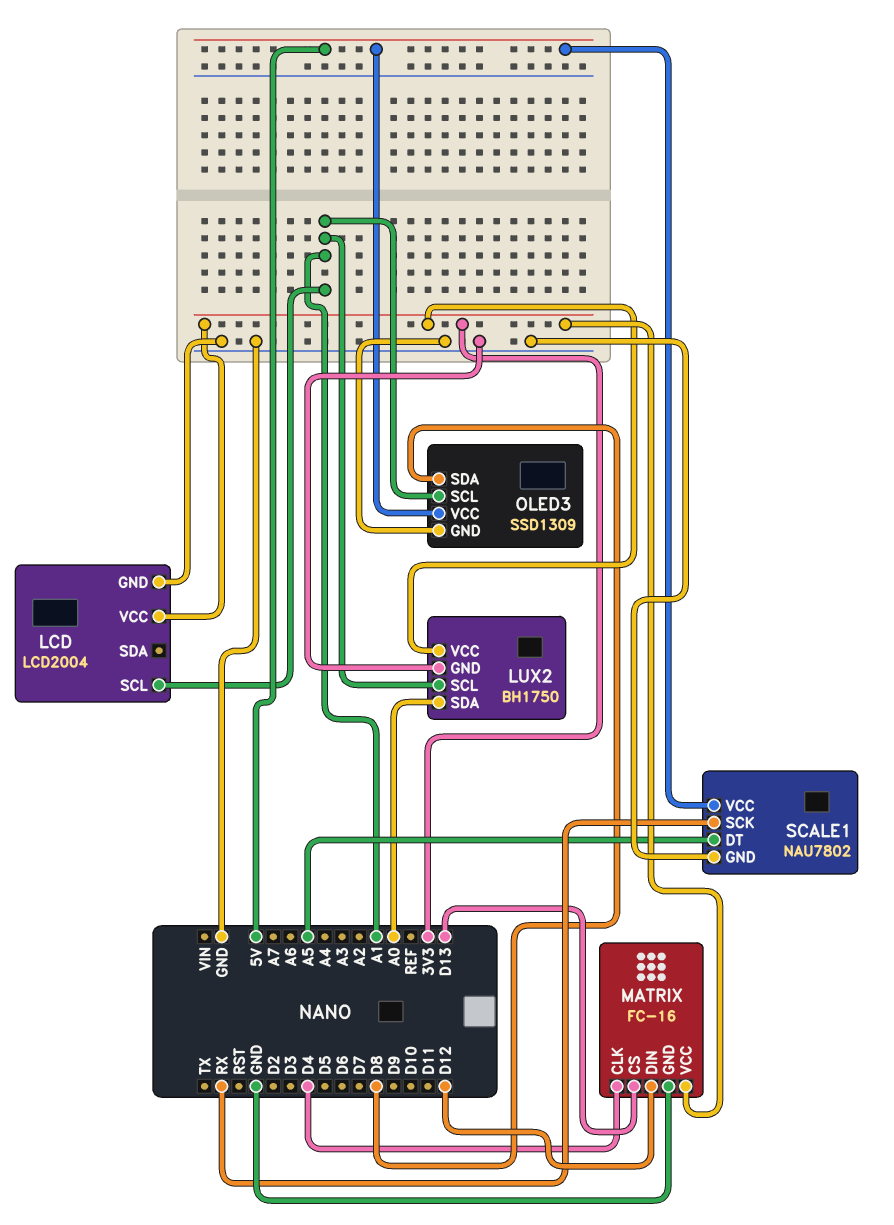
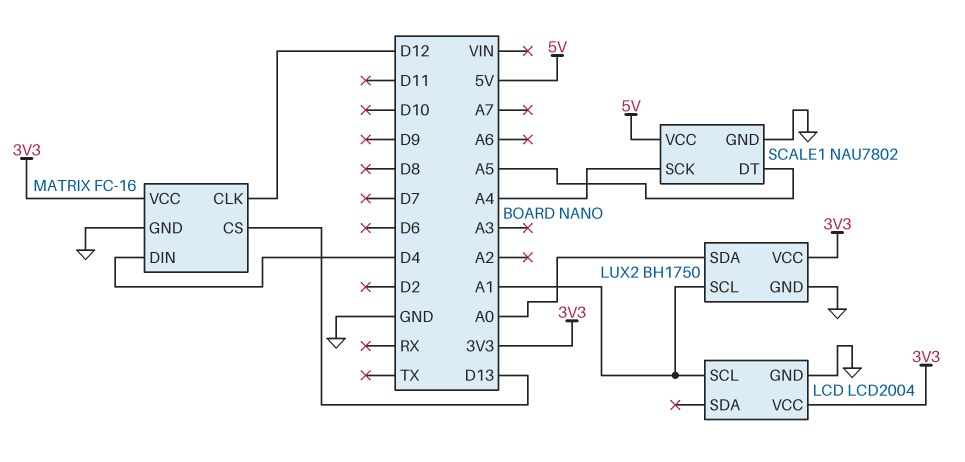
MATRIX pin CLK: D4 -> D12
MATRIX pin DIN: D12 -> D4
OLED3: SSD1309 -> none
OLED3 pin GND: GND -> none
OLED3 pin SCL: A1 -> none
OLED3 pin SDA: D8 -> none
OLED3 pin VCC: 5V -> none
SCALE1 pin SCK: RX -> A4

